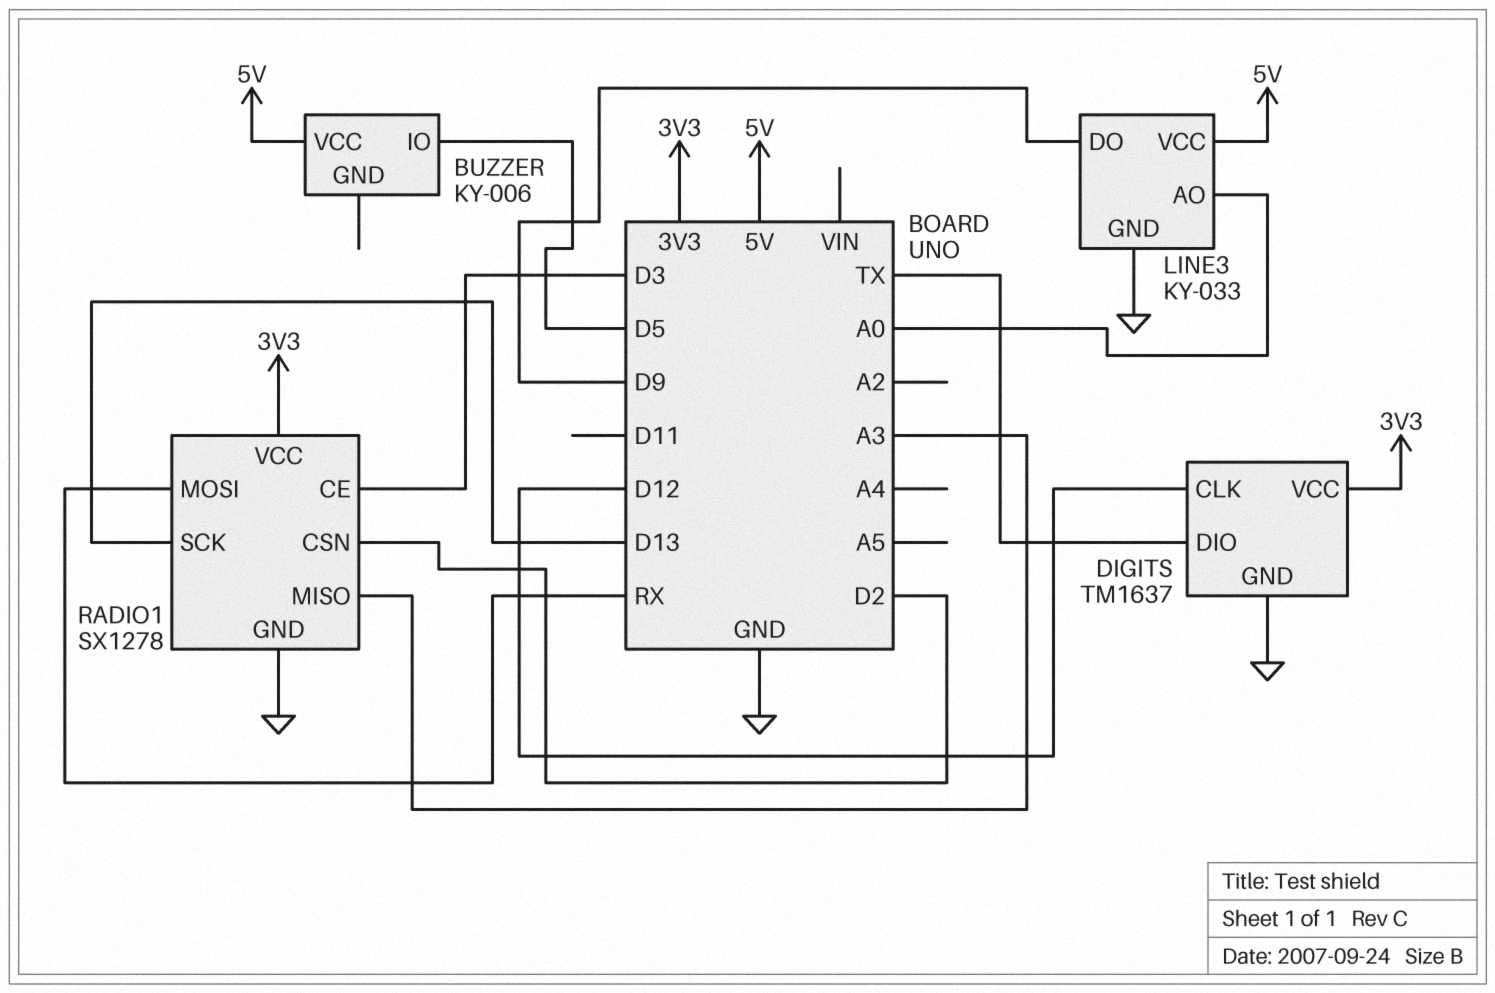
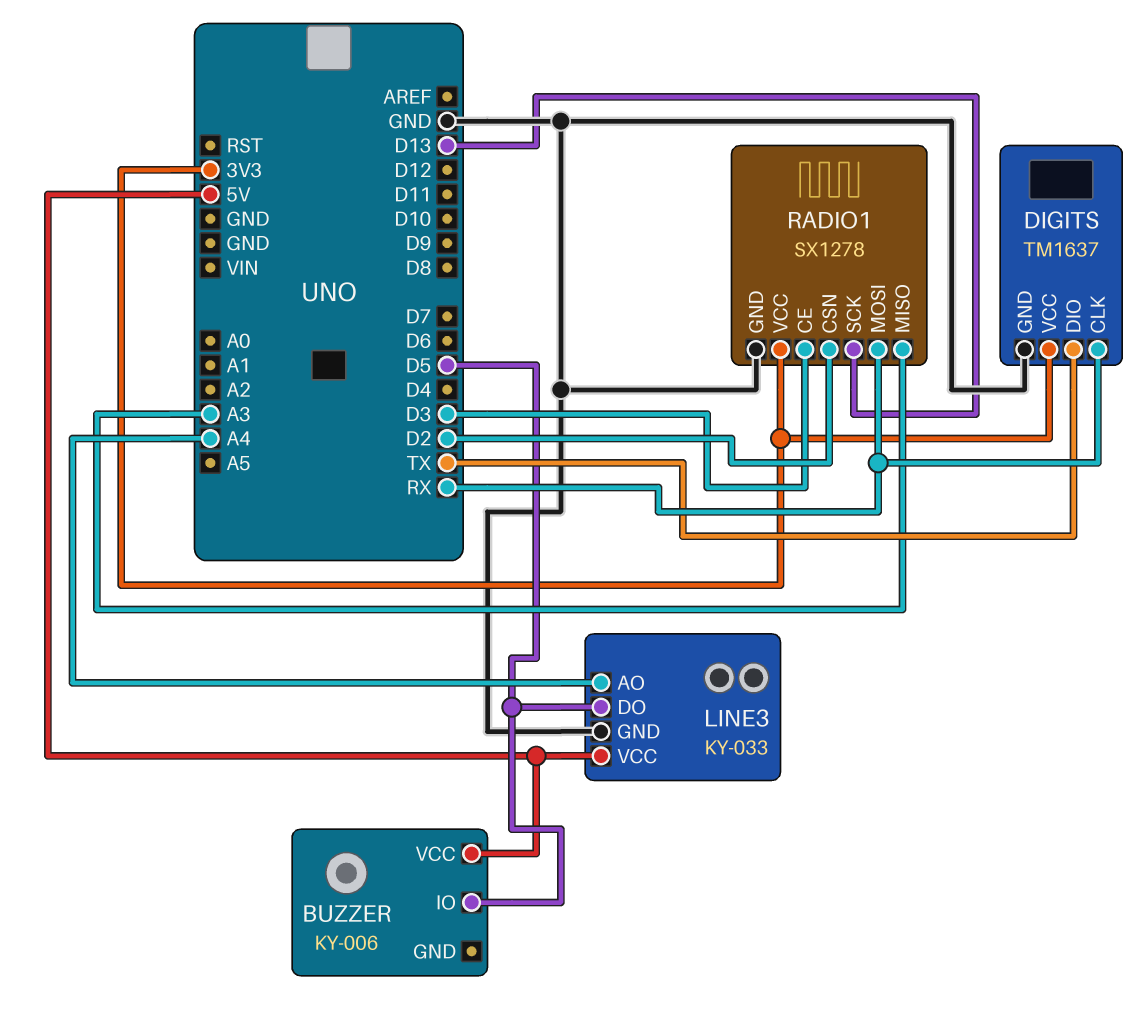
DIGITS pin CLK: D12 -> RX
LINE3 pin AO: A0 -> A4
LINE3 pin DO: D9 -> D5

